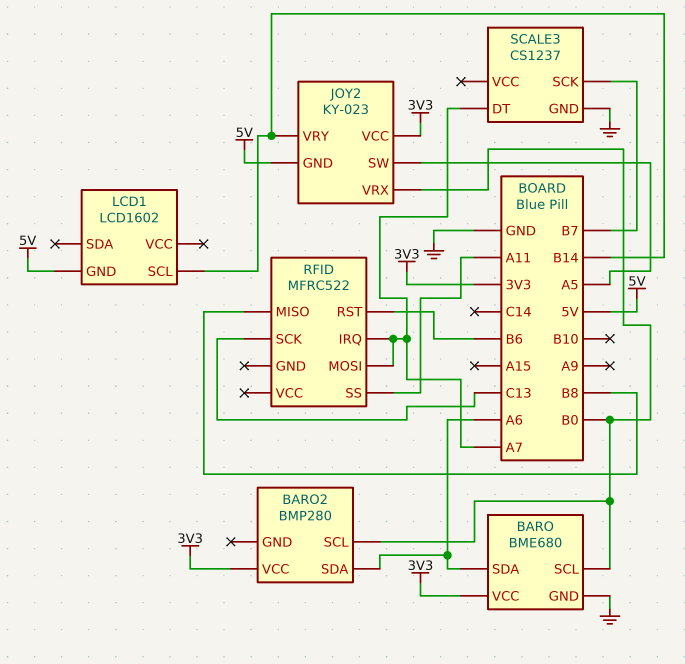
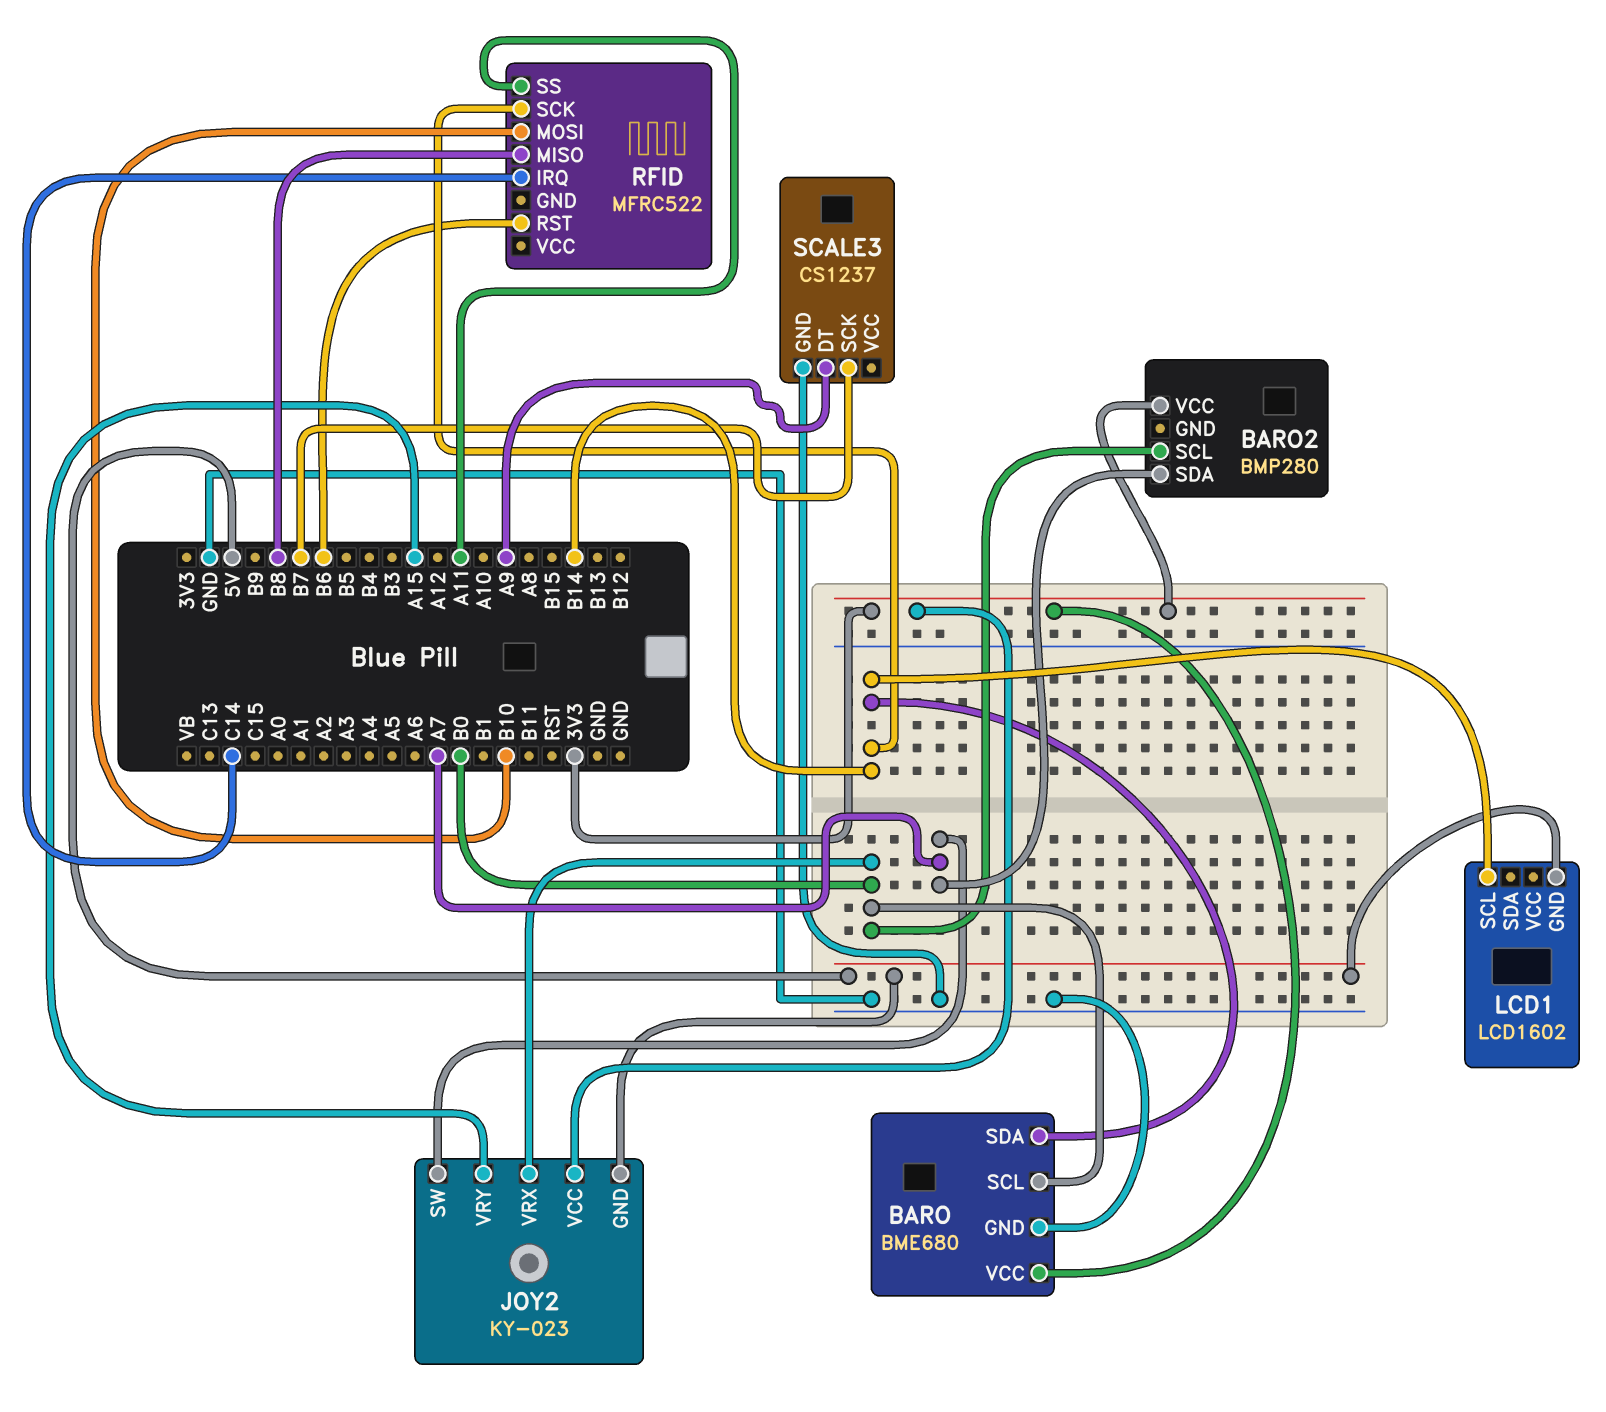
BARO pin SDA: A6 -> B14
BARO2 pin SDA: A6 -> A7
JOY2 pin SW: A5 -> A7
JOY2 pin VRY: B14 -> A15
RFID pin IRQ: A7 -> C14
RFID pin MOSI: A7 -> B10
RFID pin SCK: C13 -> B14
SCALE3 pin DT: A7 -> A9

